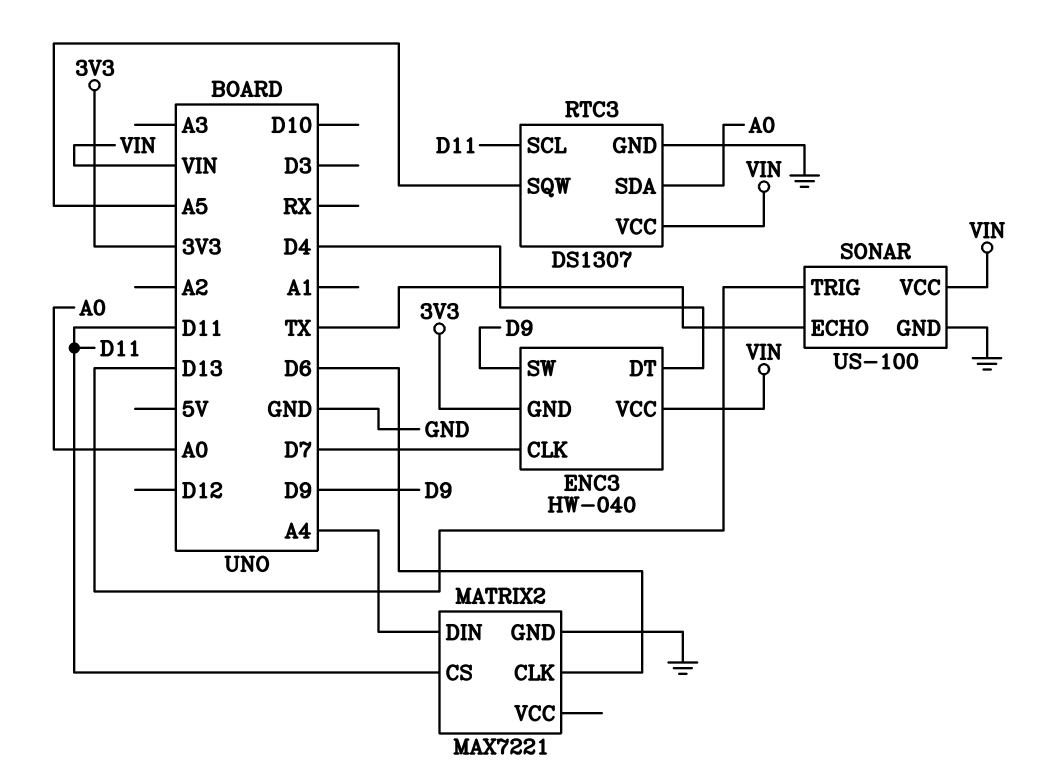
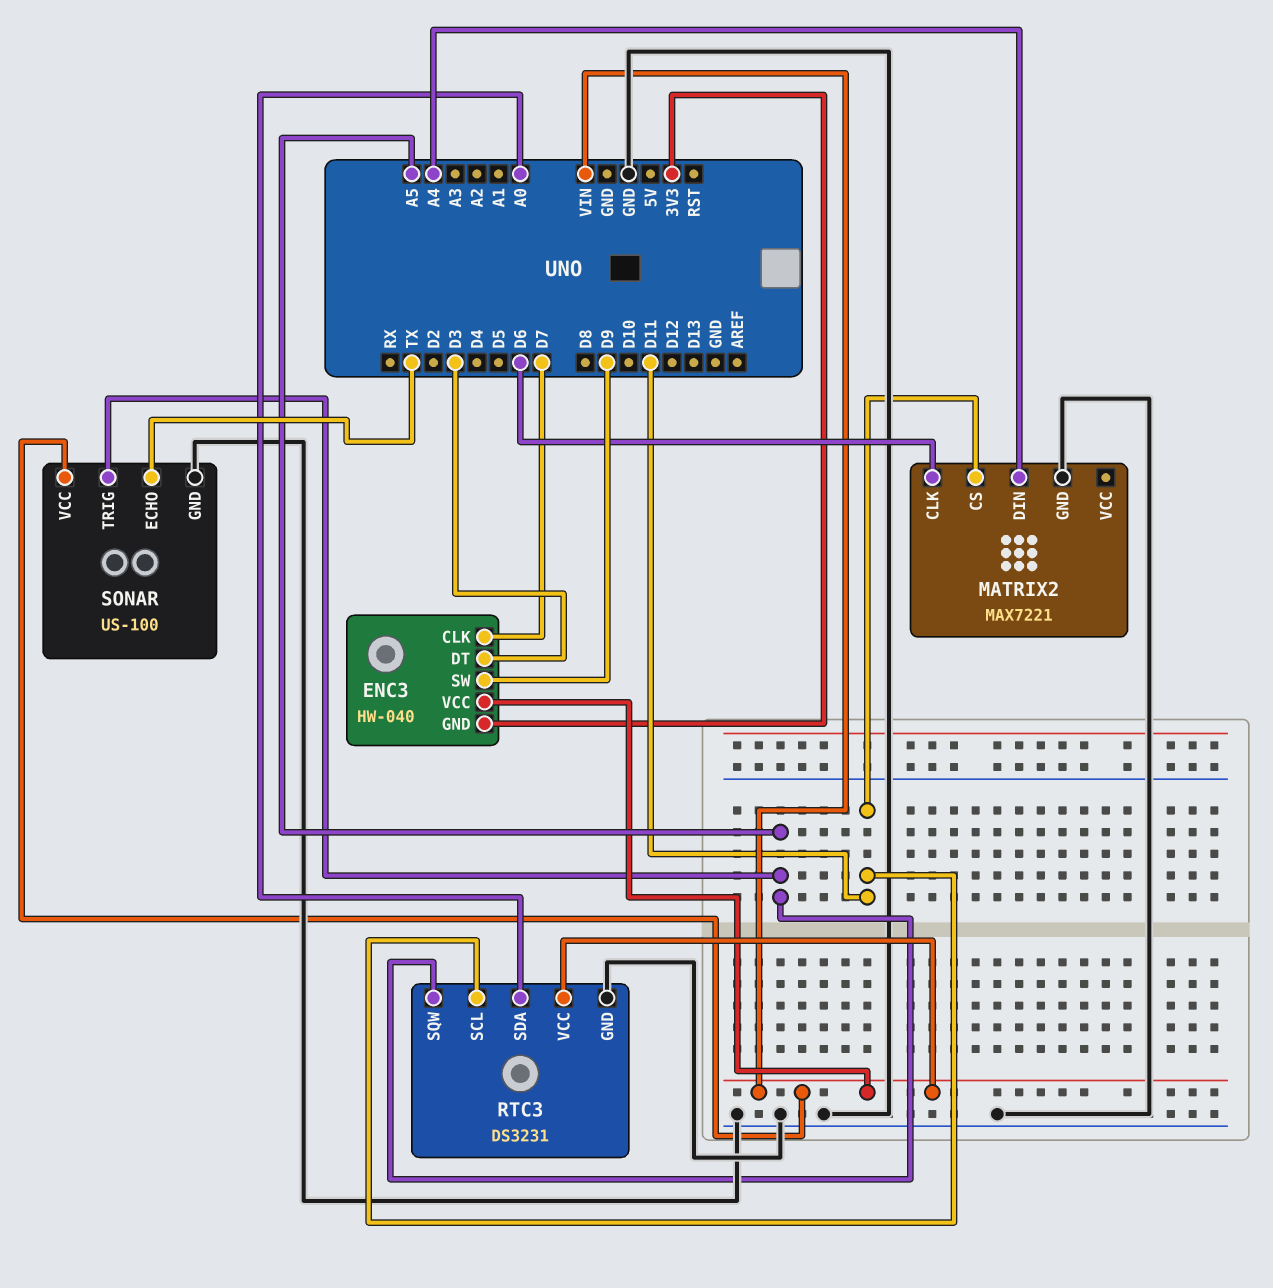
ENC3 pin DT: D4 -> D3
RTC3: DS1307 -> DS3231
SONAR pin TRIG: D13 -> A5

